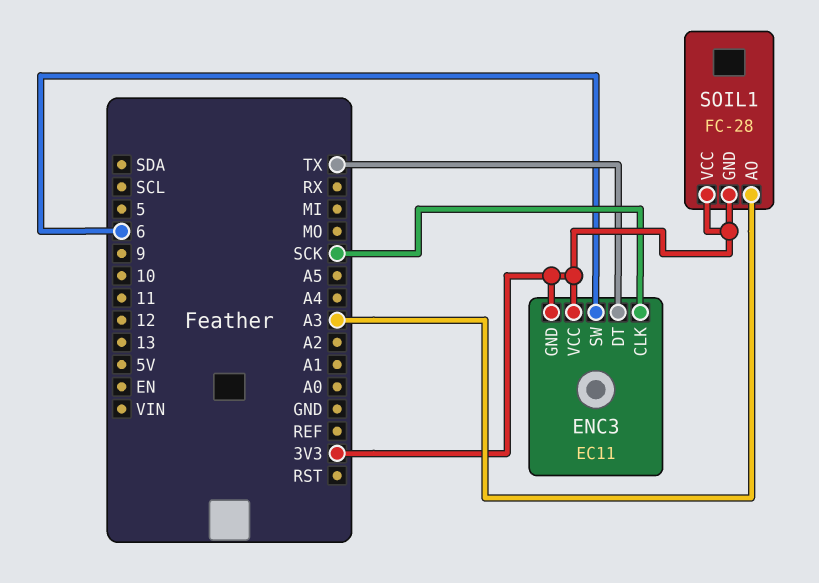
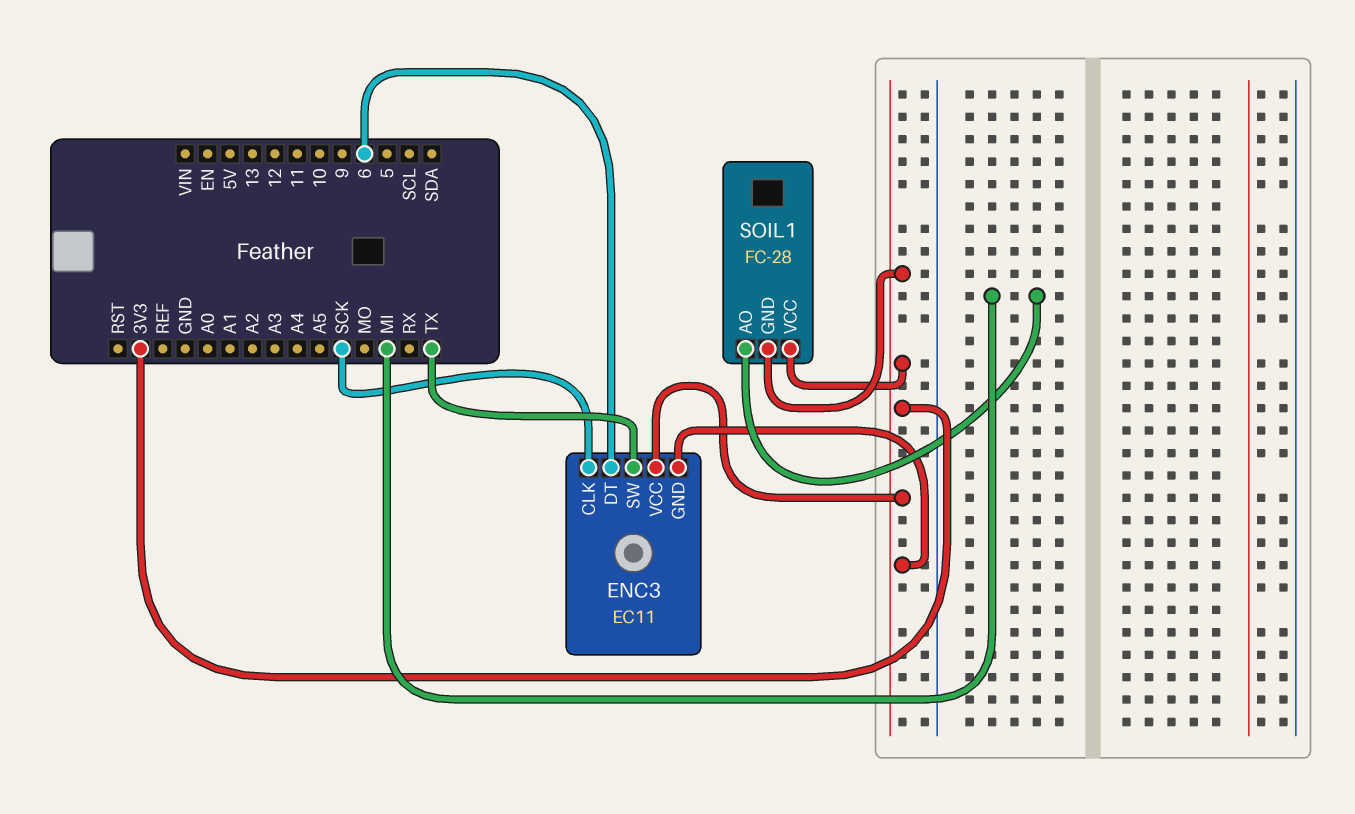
ENC3 pin DT: TX -> 6
ENC3 pin SW: 6 -> TX
SOIL1 pin AO: A3 -> MI

